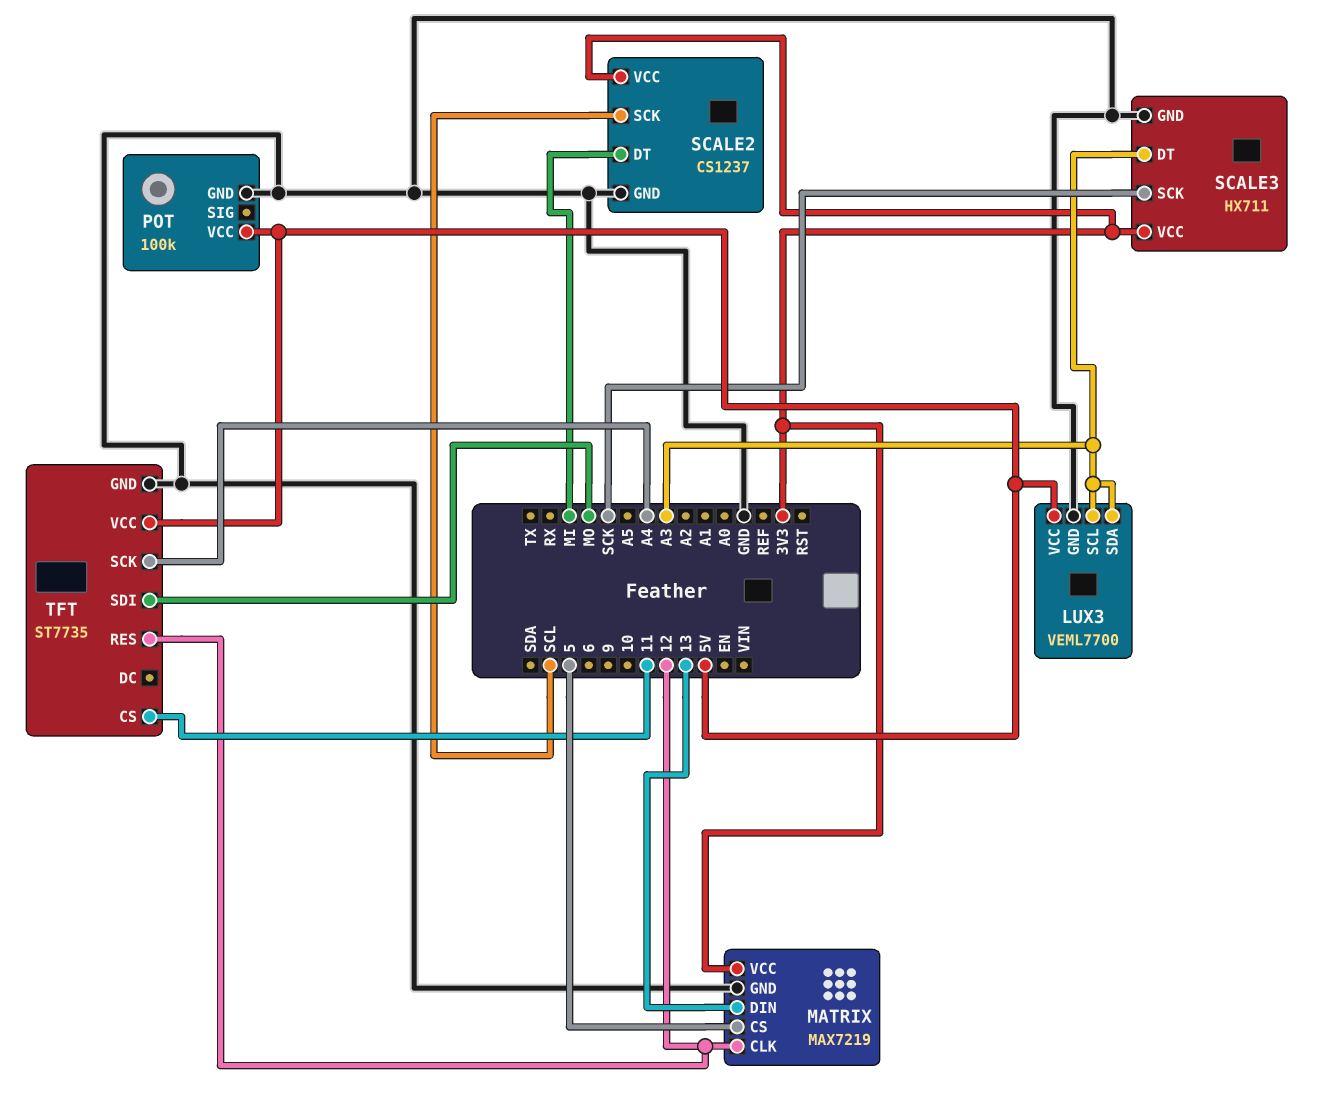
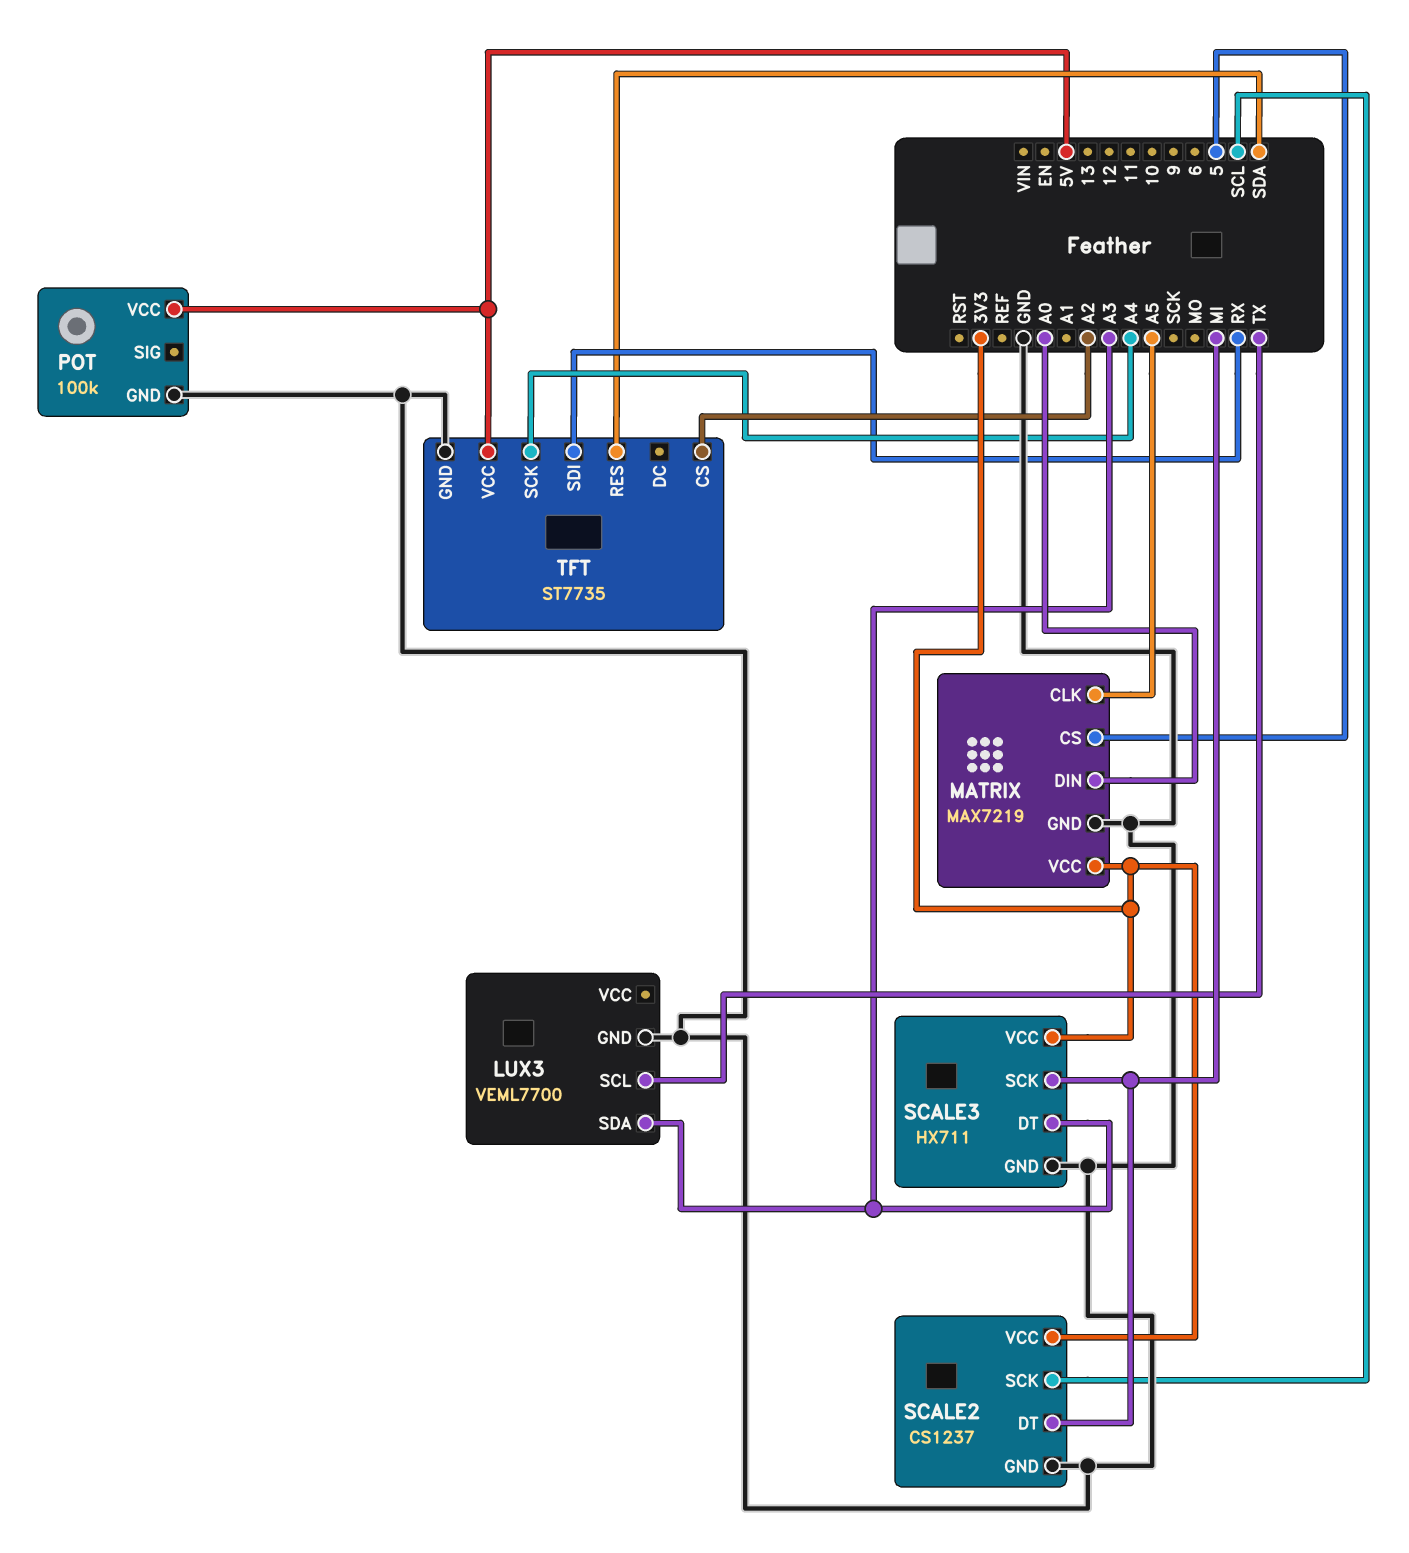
LUX3 pin SCL: A3 -> TX
LUX3 pin VCC: 5V -> none
MATRIX pin CLK: 12 -> A5
MATRIX pin DIN: 13 -> A0
SCALE3 pin SCK: SCK -> MI
TFT pin CS: 11 -> A2
TFT pin RES: 12 -> SDA
TFT pin SDI: MO -> RX

